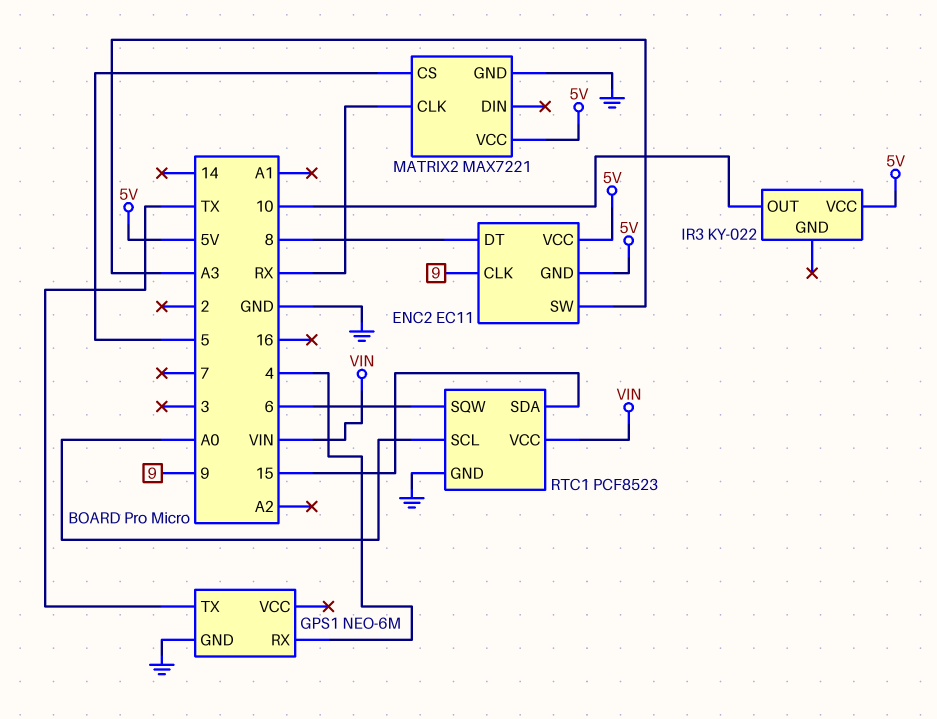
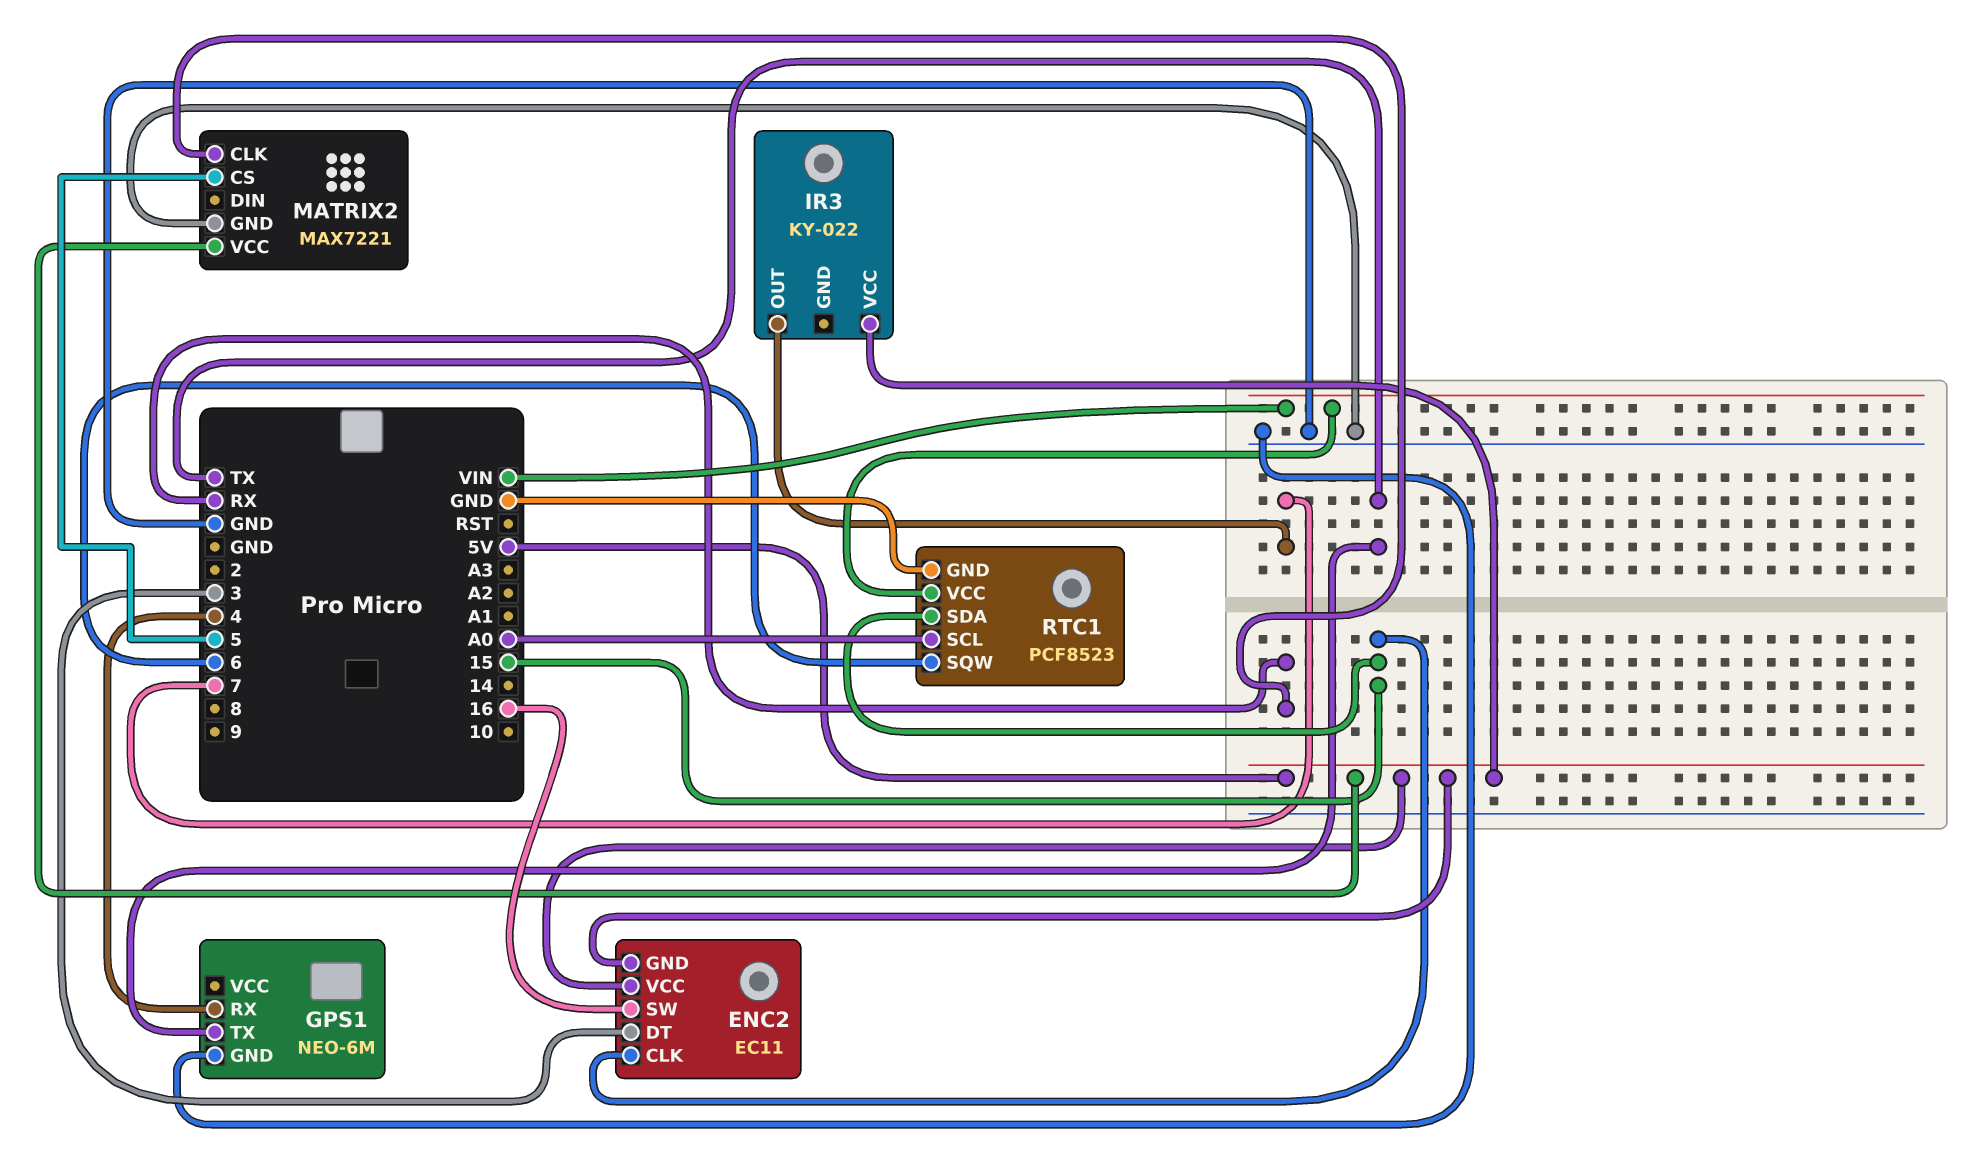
ENC2 pin CLK: 9 -> 15
ENC2 pin DT: 8 -> 3
ENC2 pin SW: A3 -> 16
IR3 pin OUT: 10 -> 7

